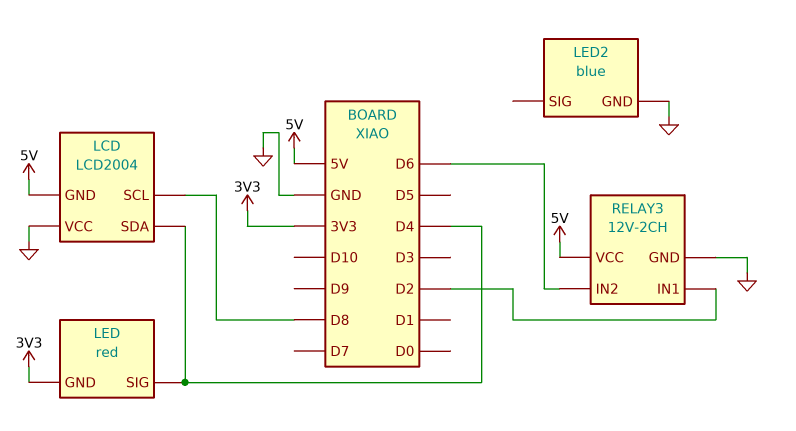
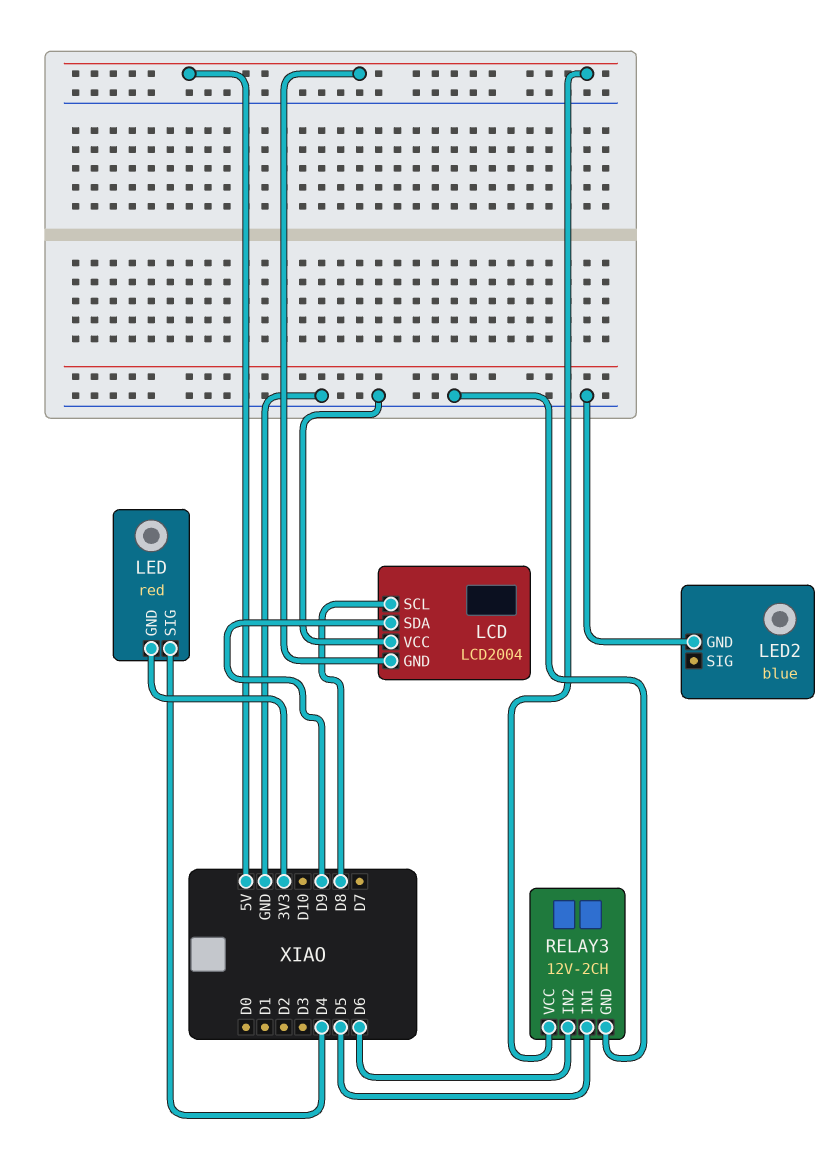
LCD pin SDA: D4 -> D9
RELAY3 pin IN1: D2 -> D5

